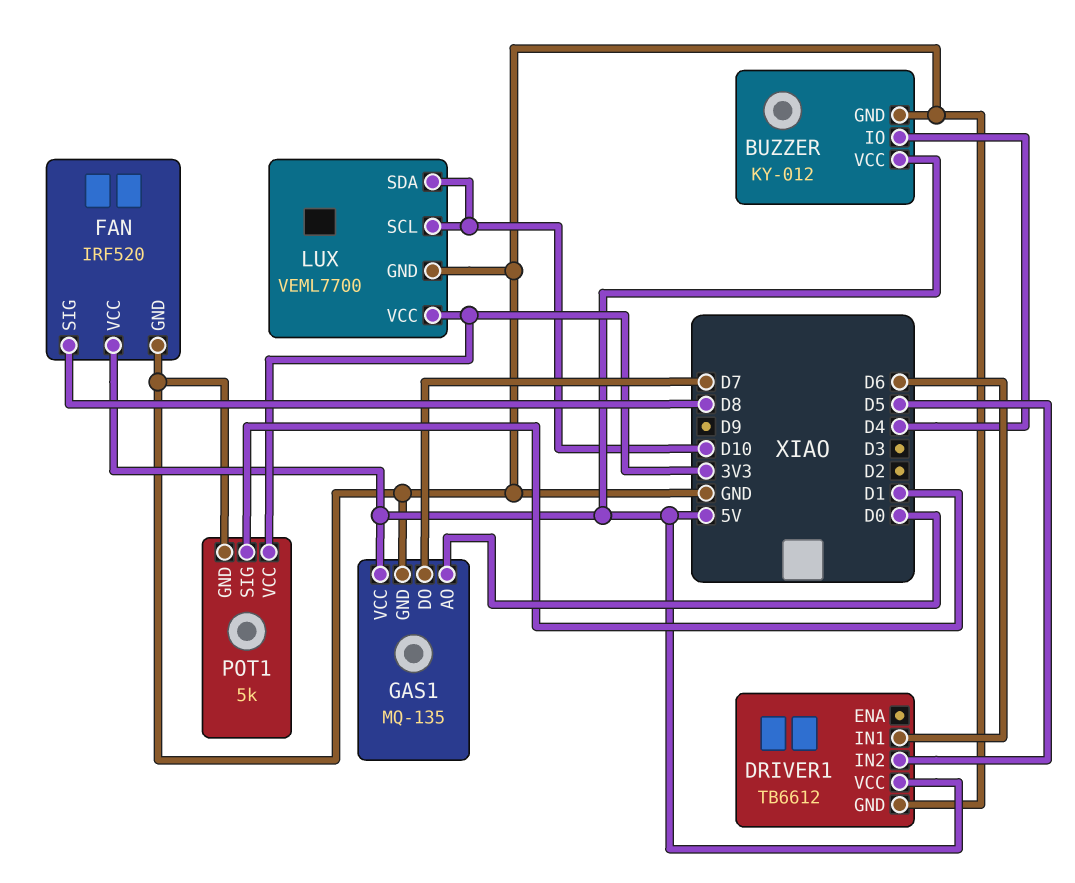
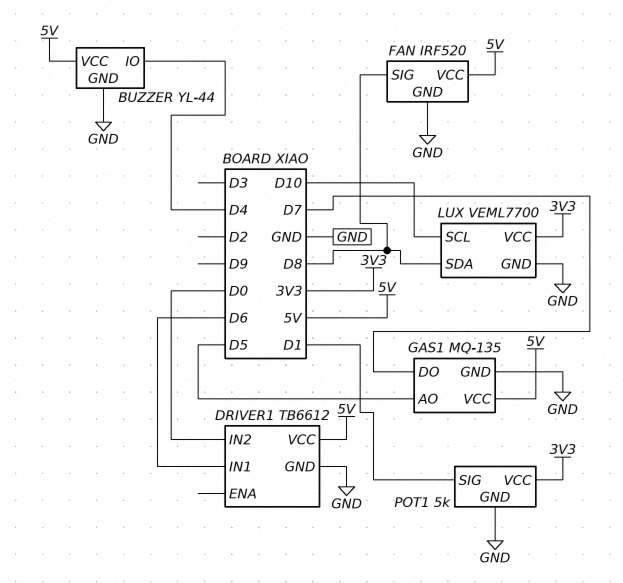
BUZZER: KY-012 -> YL-44
DRIVER1 pin IN2: D5 -> D0
GAS1 pin AO: D0 -> D5
LUX pin SDA: D10 -> D8

